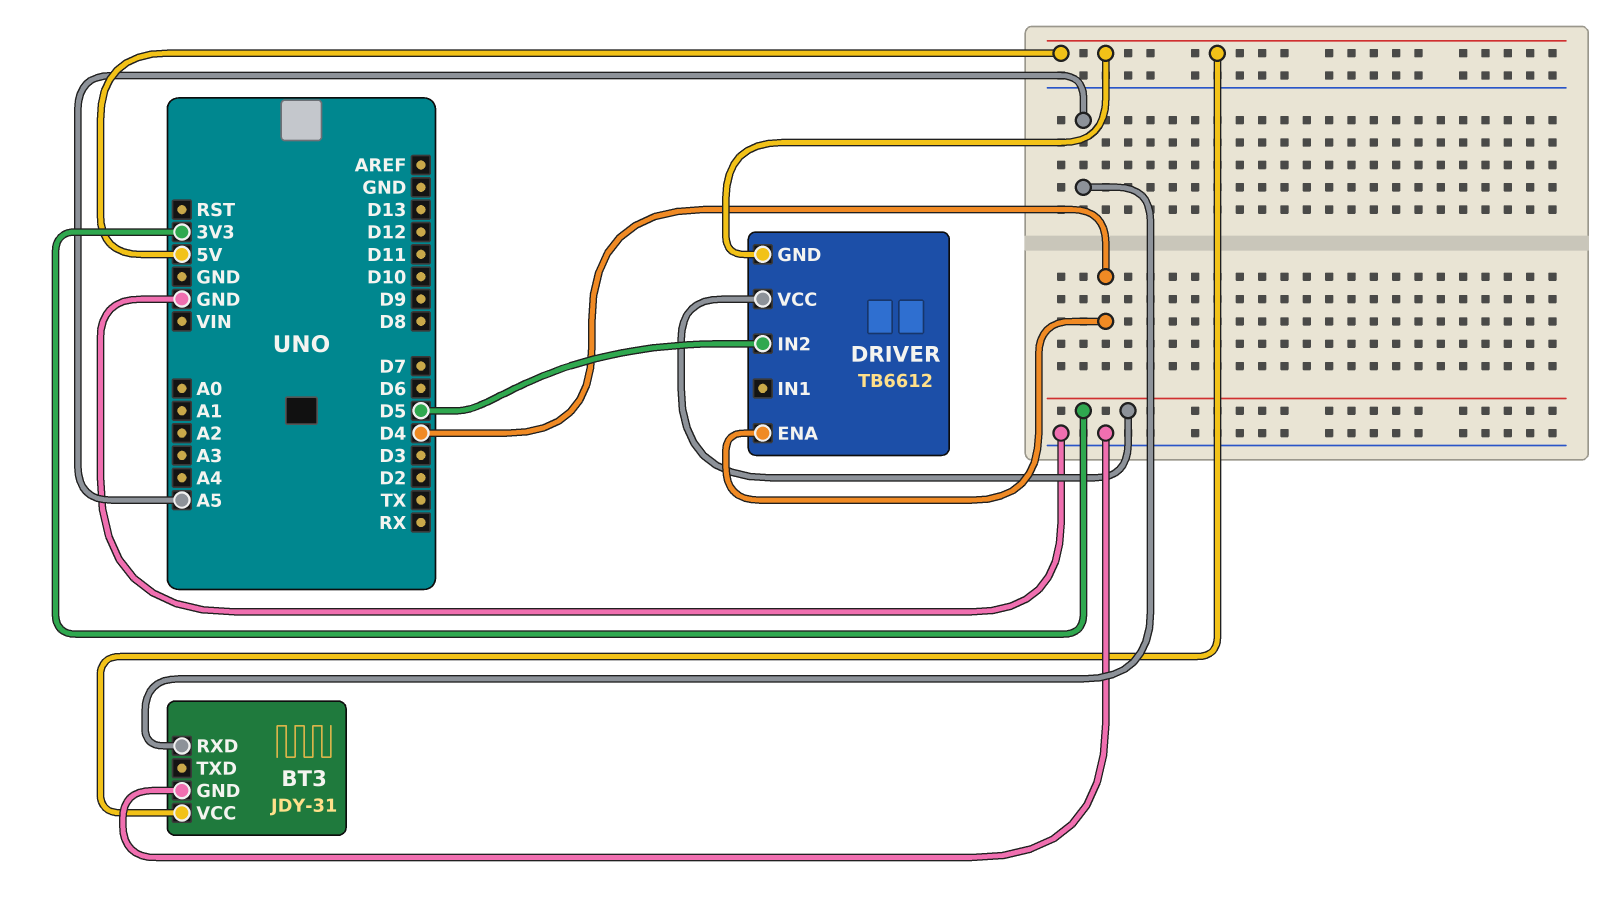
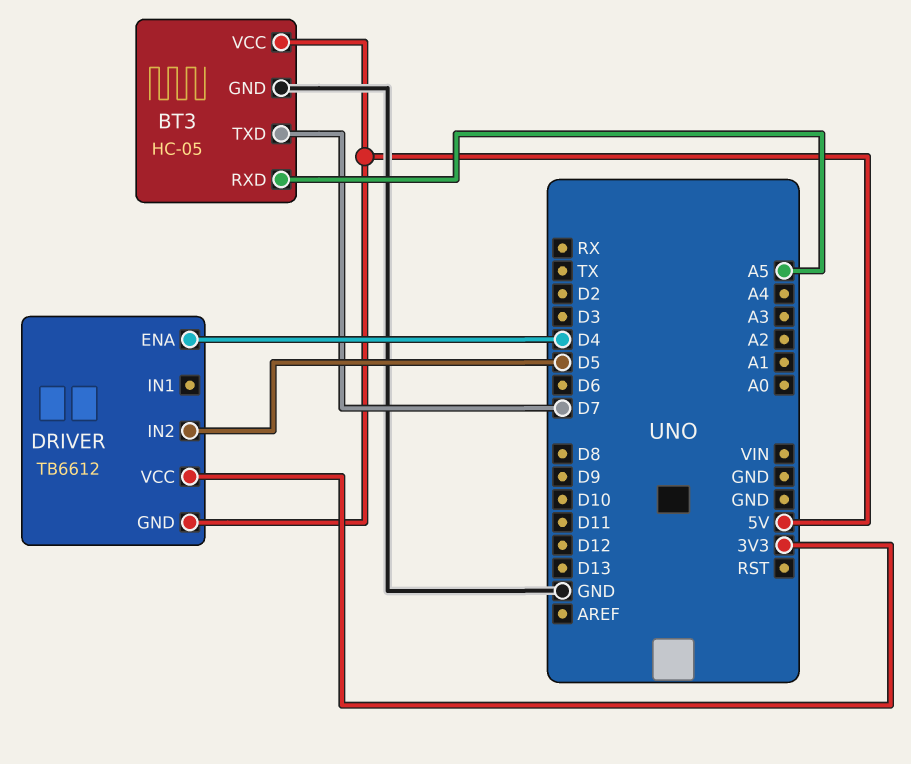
BT3: JDY-31 -> HC-05
BT3 pin TXD: none -> D7

